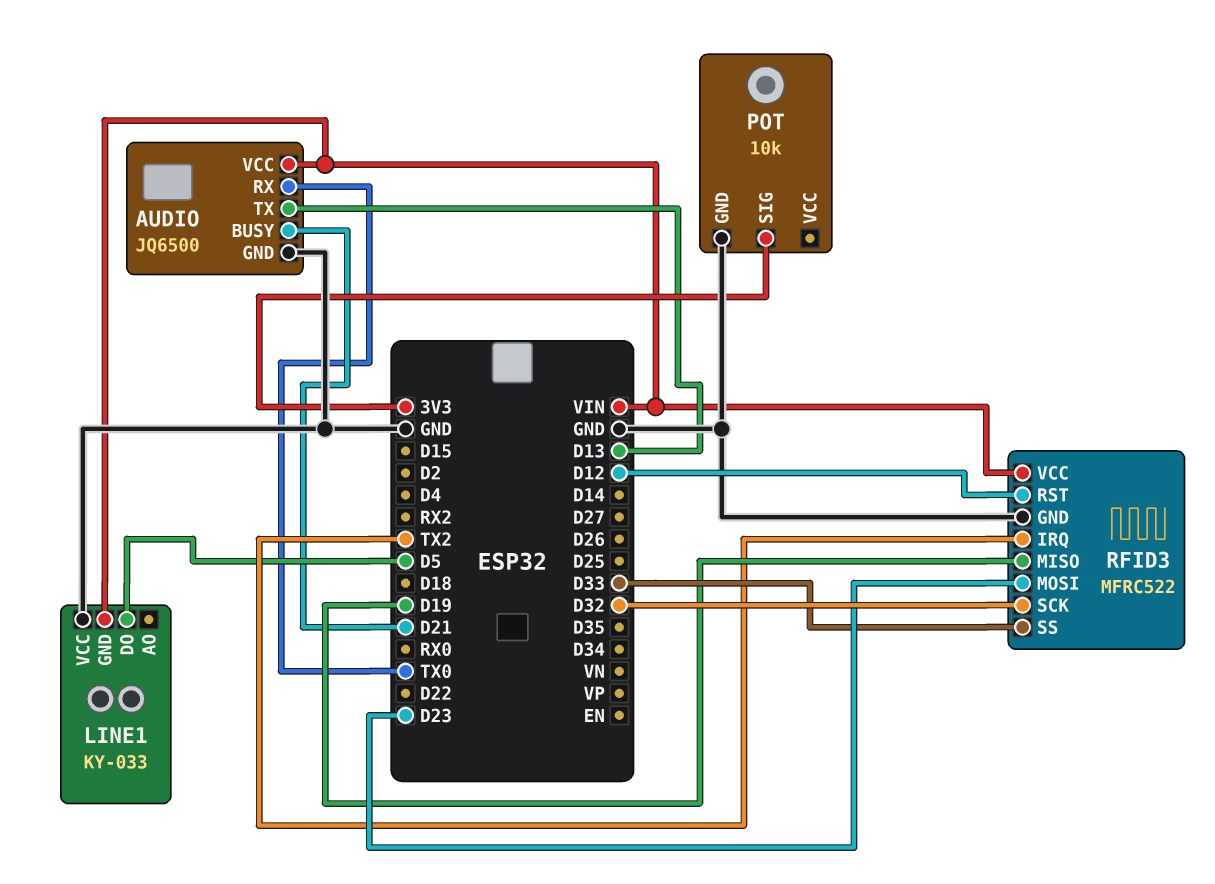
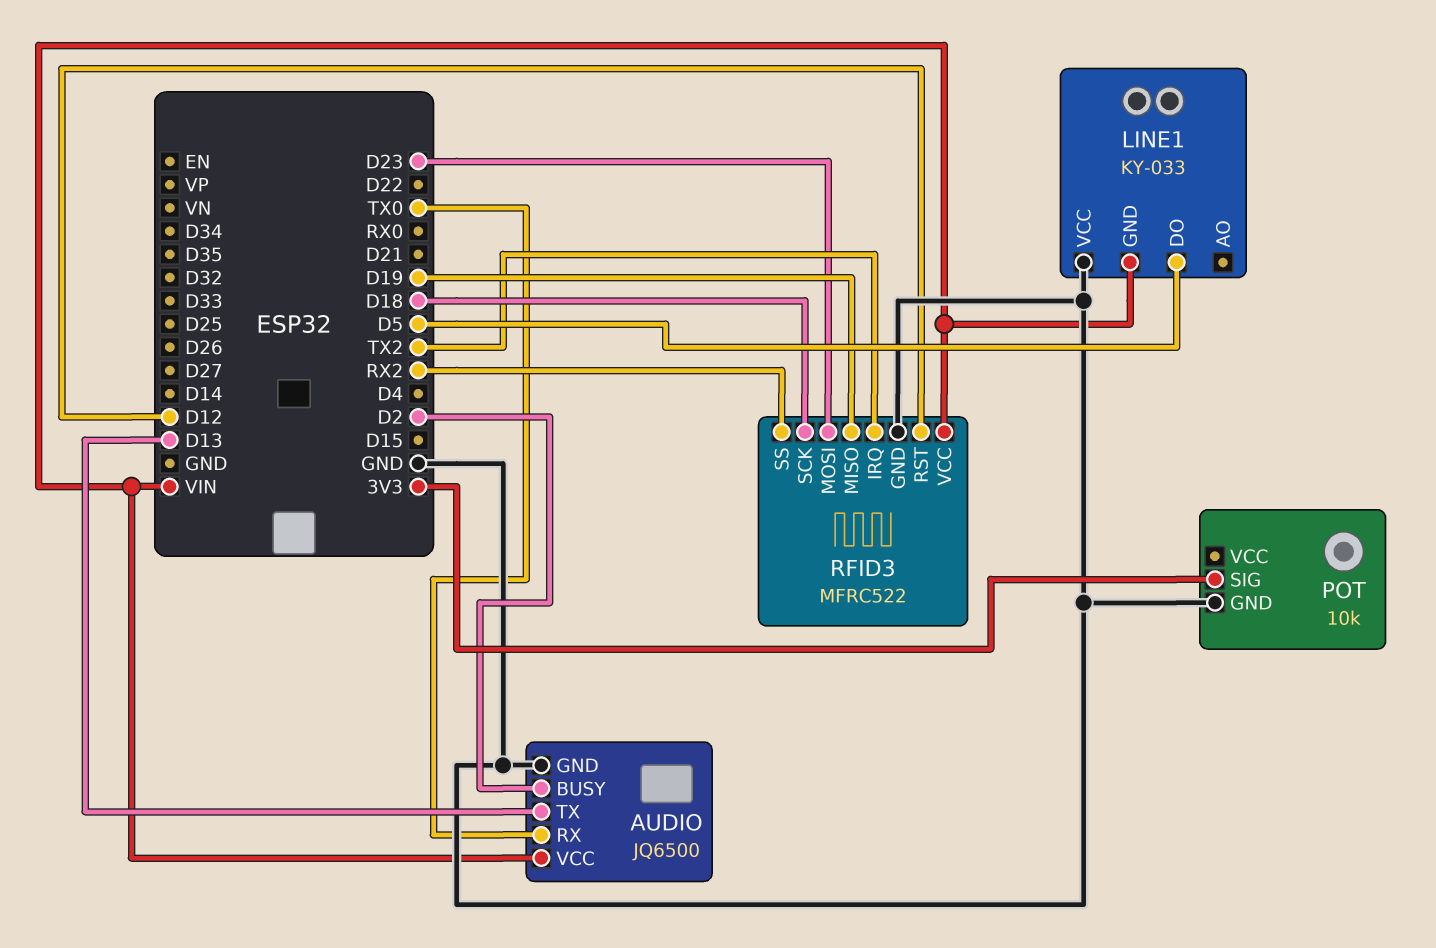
AUDIO pin BUSY: D21 -> D2
RFID3 pin SCK: D32 -> D18
RFID3 pin SS: D33 -> RX2

